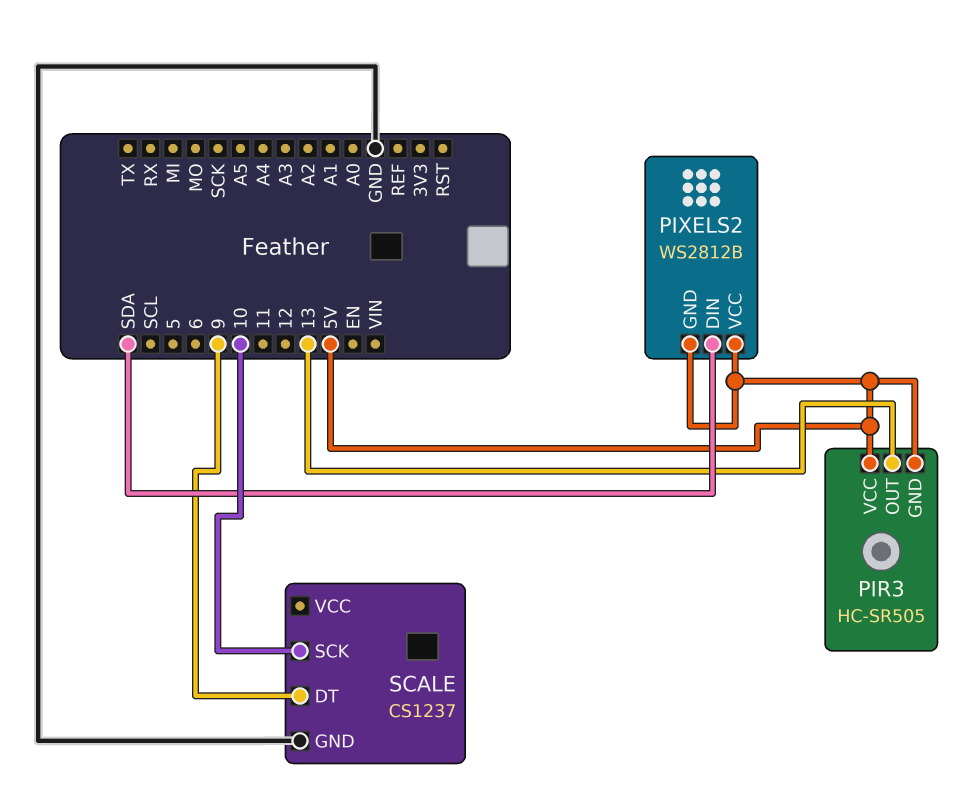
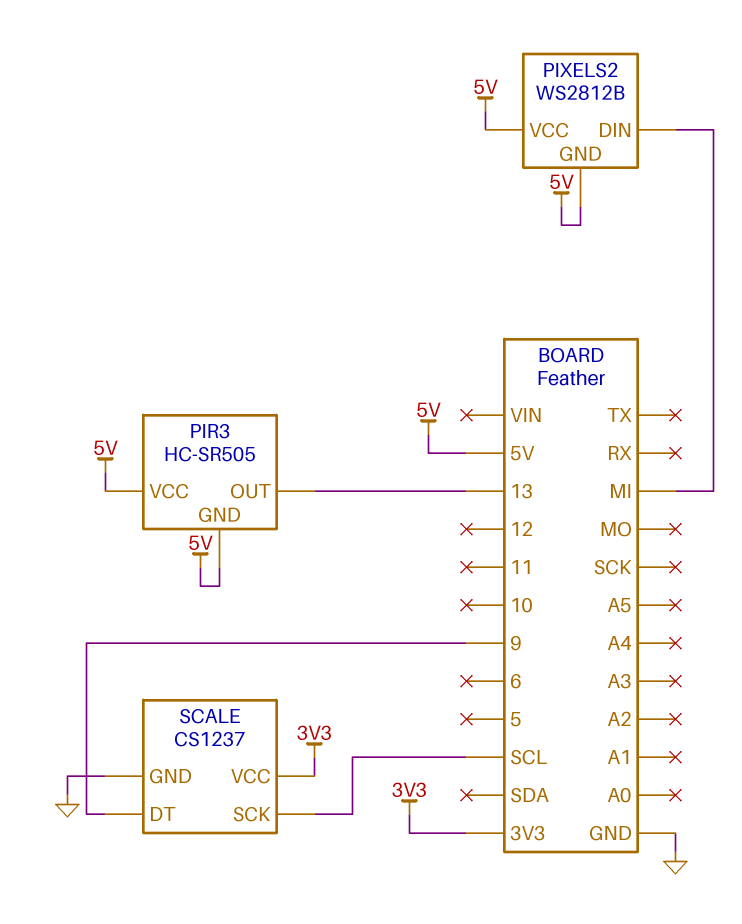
PIXELS2 pin DIN: SDA -> MI
SCALE pin SCK: 10 -> SCL
SCALE pin VCC: none -> 3V3

